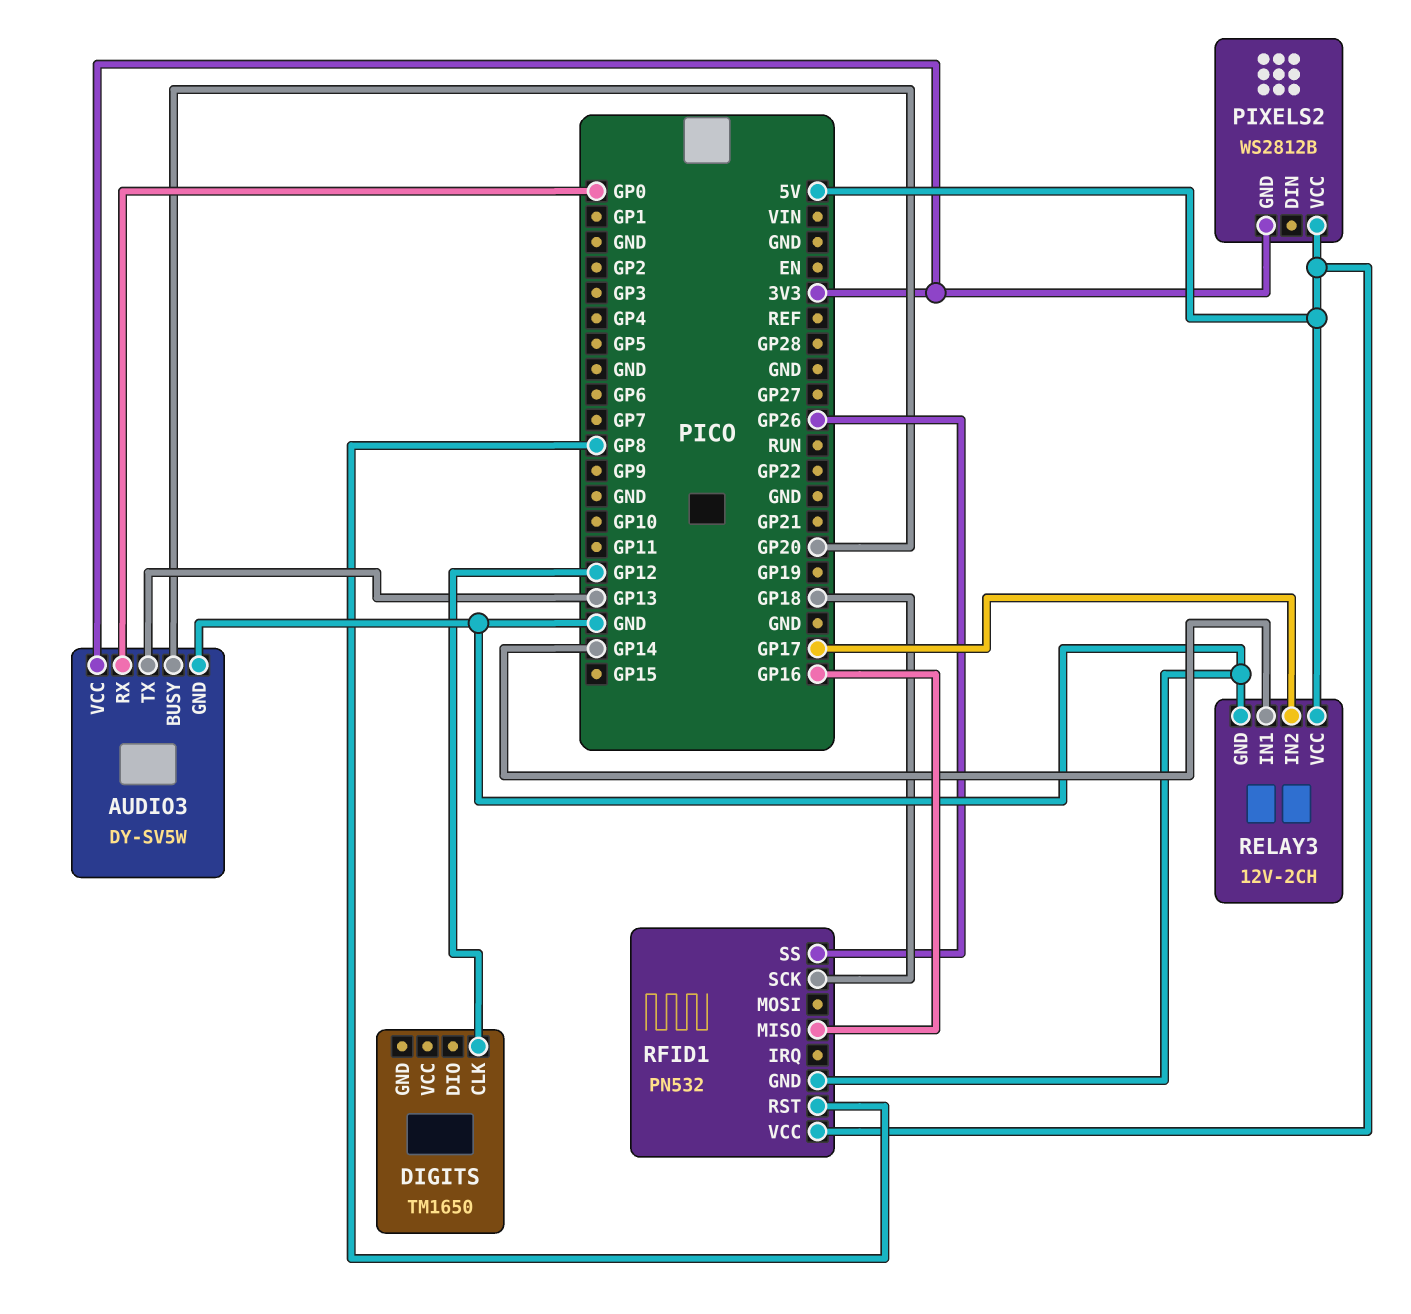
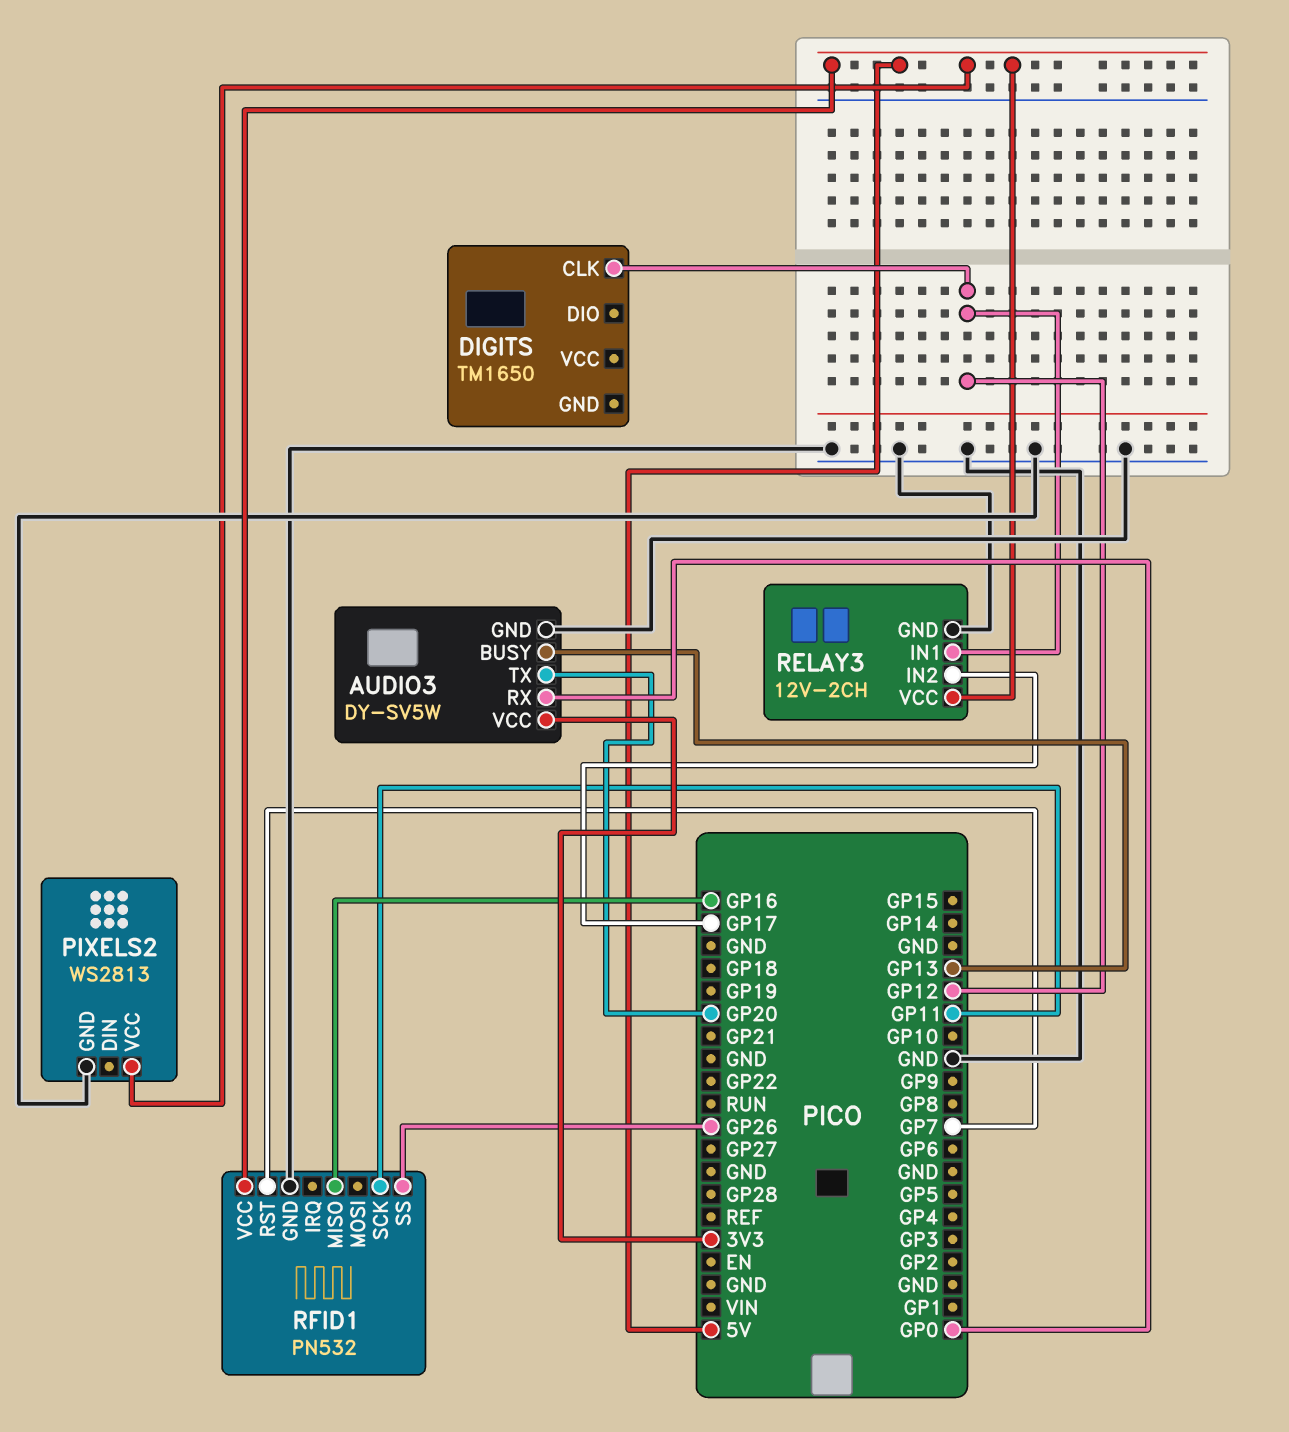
AUDIO3 pin BUSY: GP20 -> GP13
AUDIO3 pin TX: GP13 -> GP20
PIXELS2: WS2812B -> WS2813
PIXELS2 pin GND: 3V3 -> GND
RELAY3 pin IN1: GP14 -> GP12
RFID1 pin RST: GP8 -> GP7
RFID1 pin SCK: GP18 -> GP11

